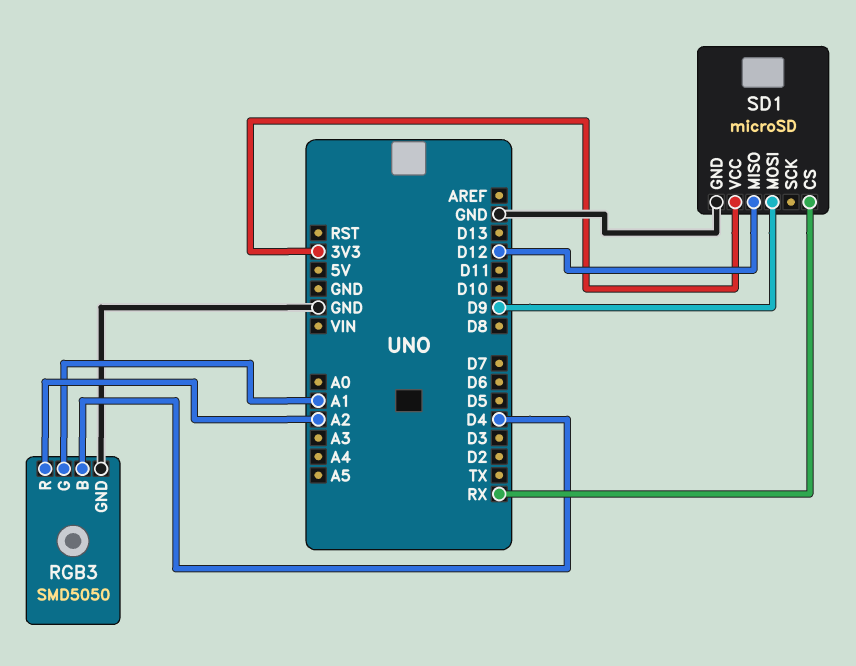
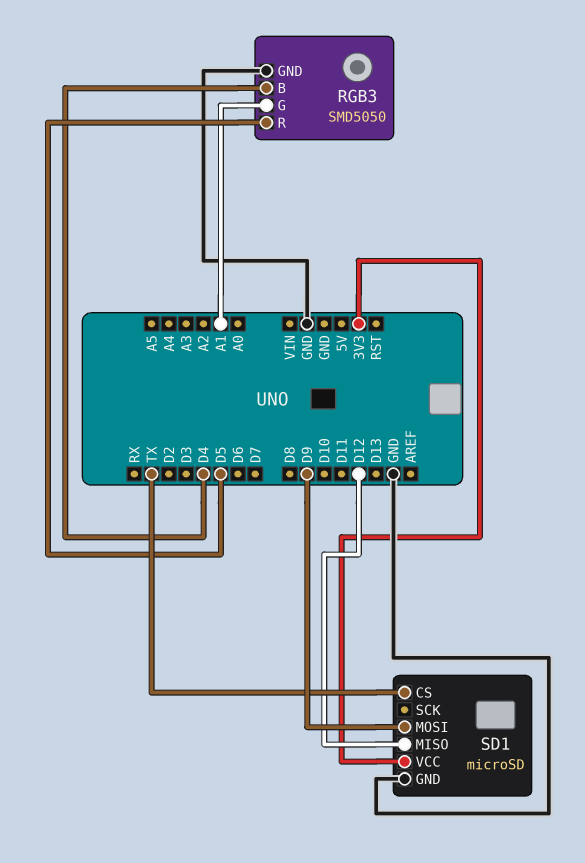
RGB3 pin R: A2 -> D5
SD1 pin CS: RX -> TX

